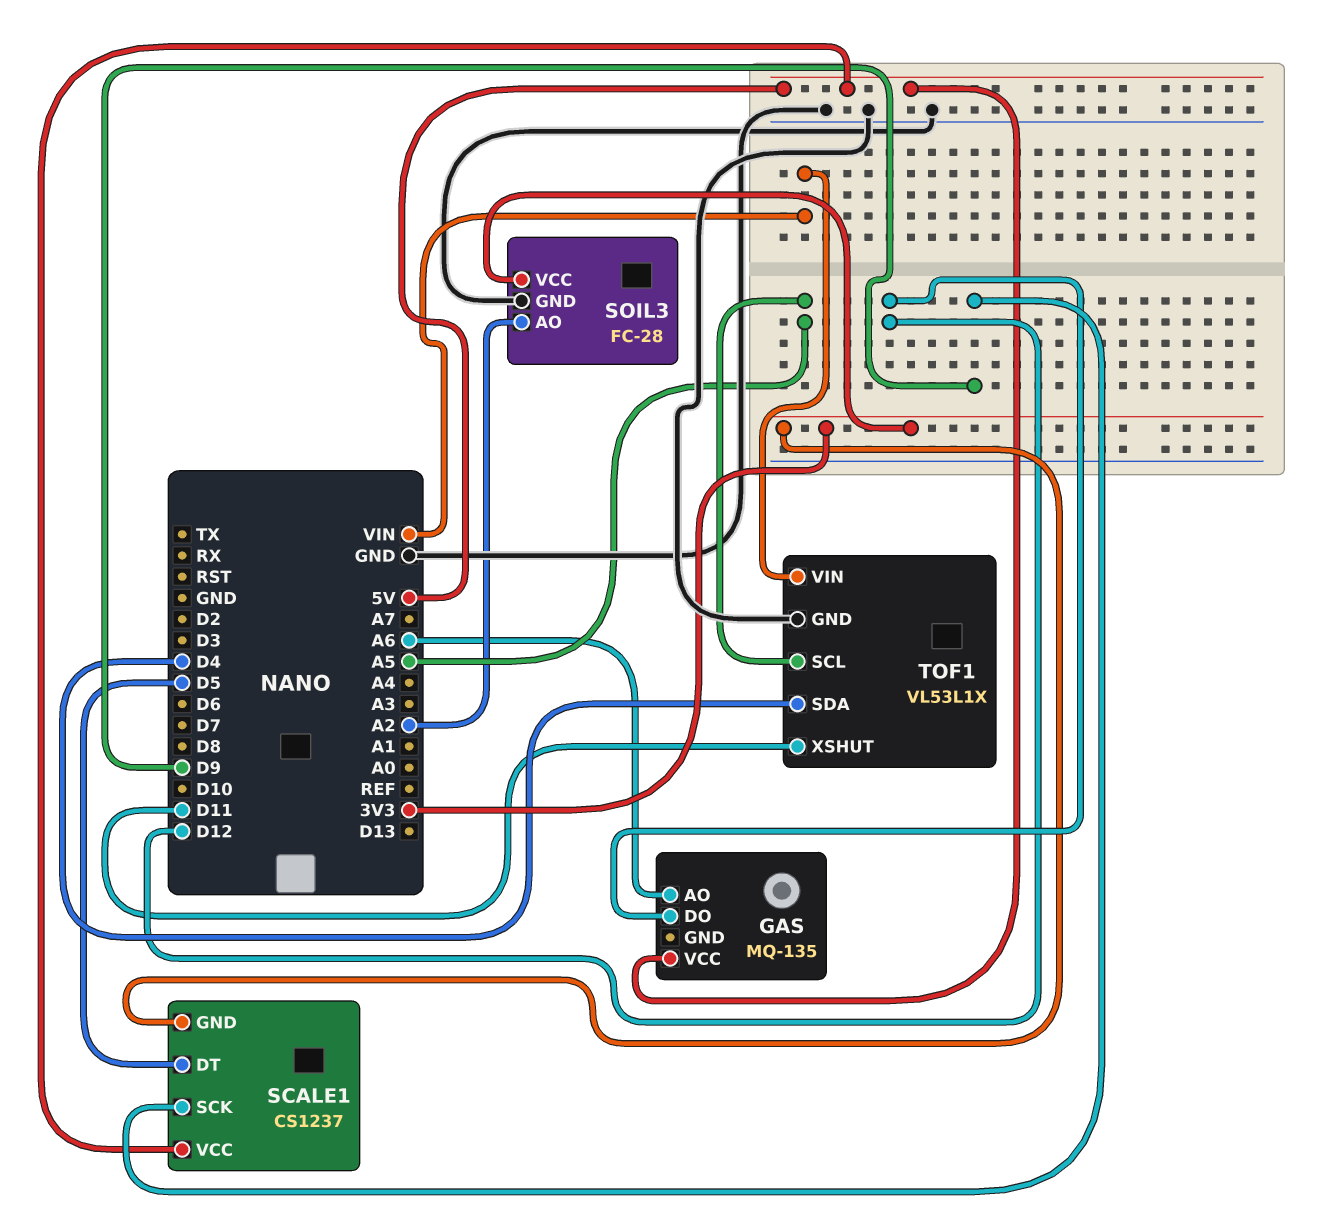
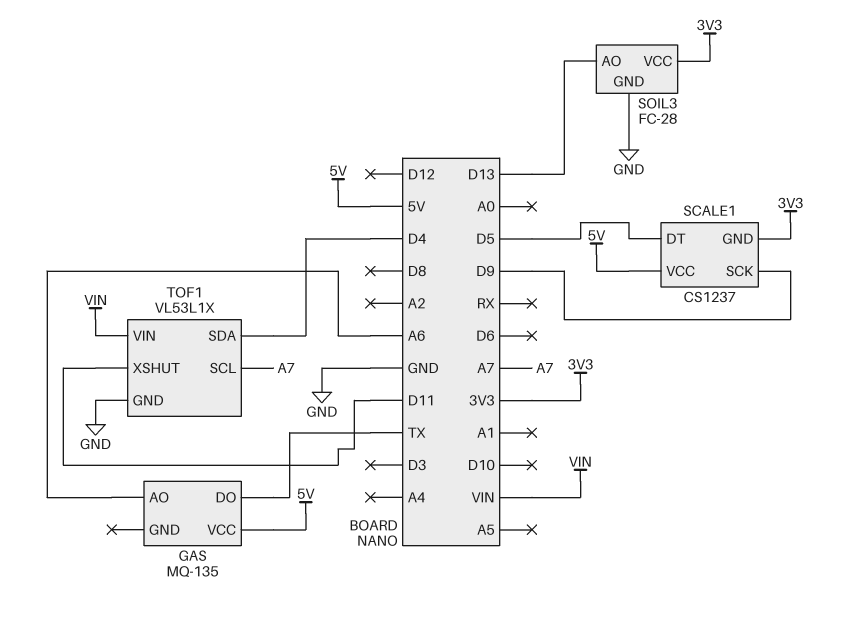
GAS pin DO: D12 -> TX
SOIL3 pin AO: A2 -> D13
TOF1 pin SCL: A5 -> A7

